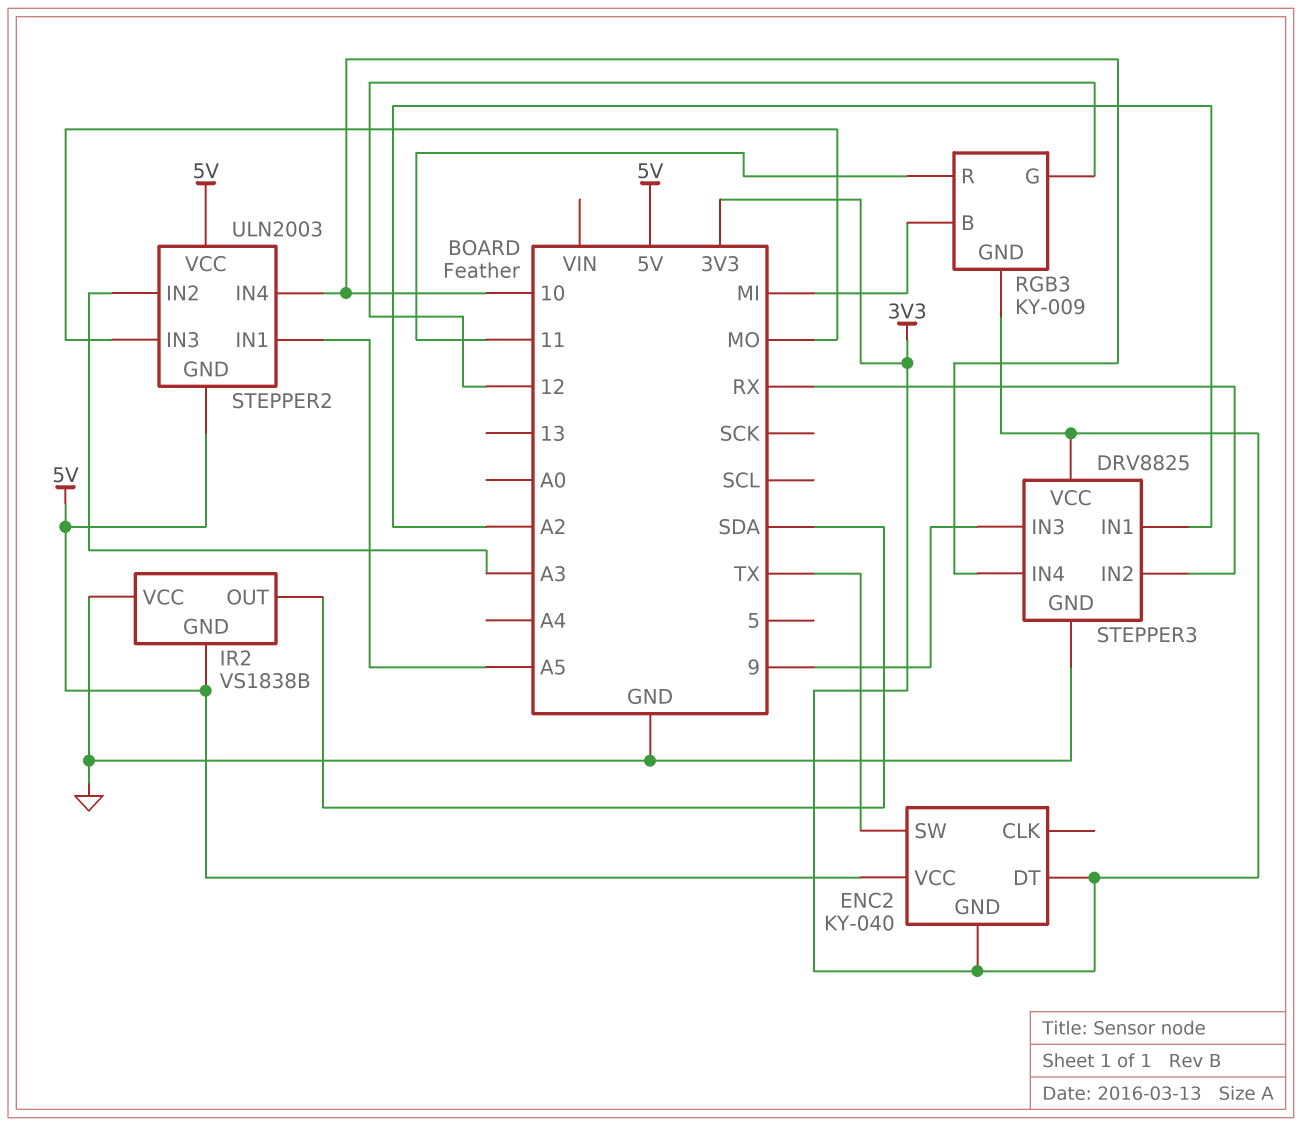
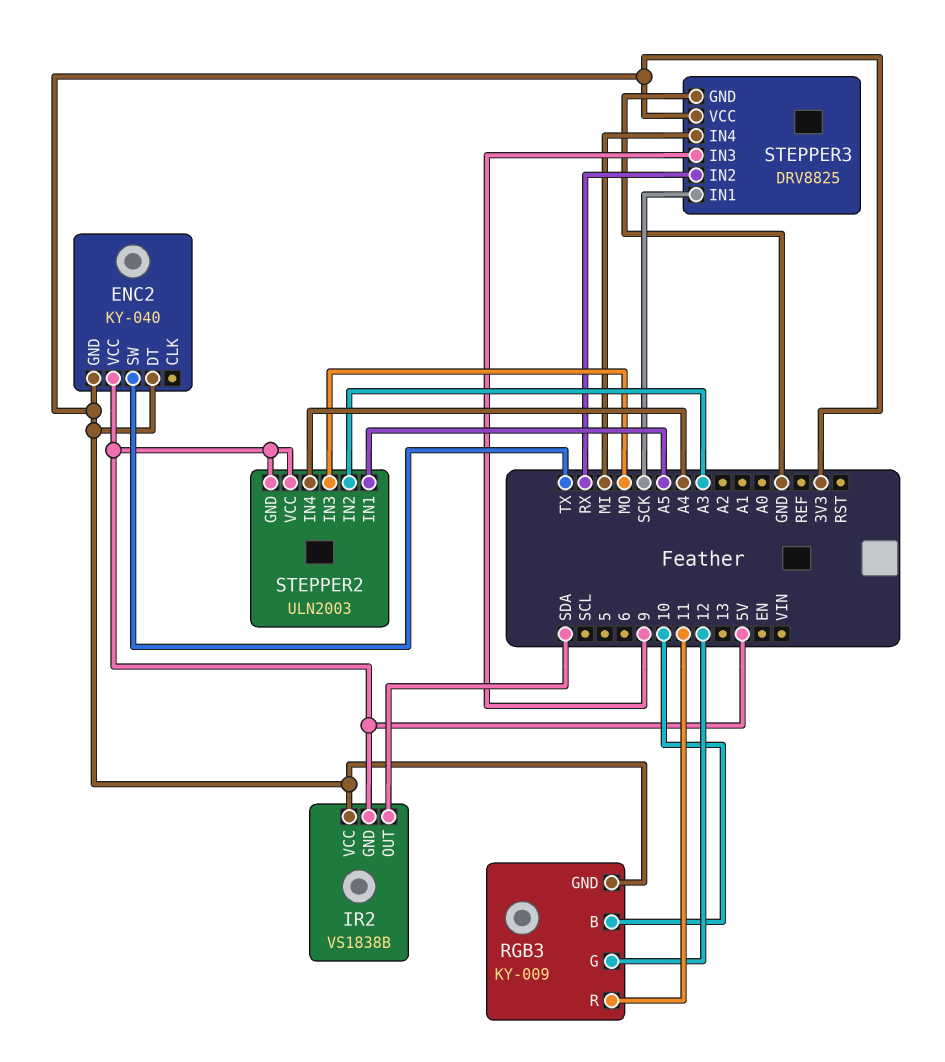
IR2 pin VCC: GND -> 3V3
RGB3 pin B: MI -> 10
STEPPER2 pin IN4: 10 -> A4
STEPPER3 pin IN1: A2 -> SCK
STEPPER3 pin IN4: 10 -> MI

